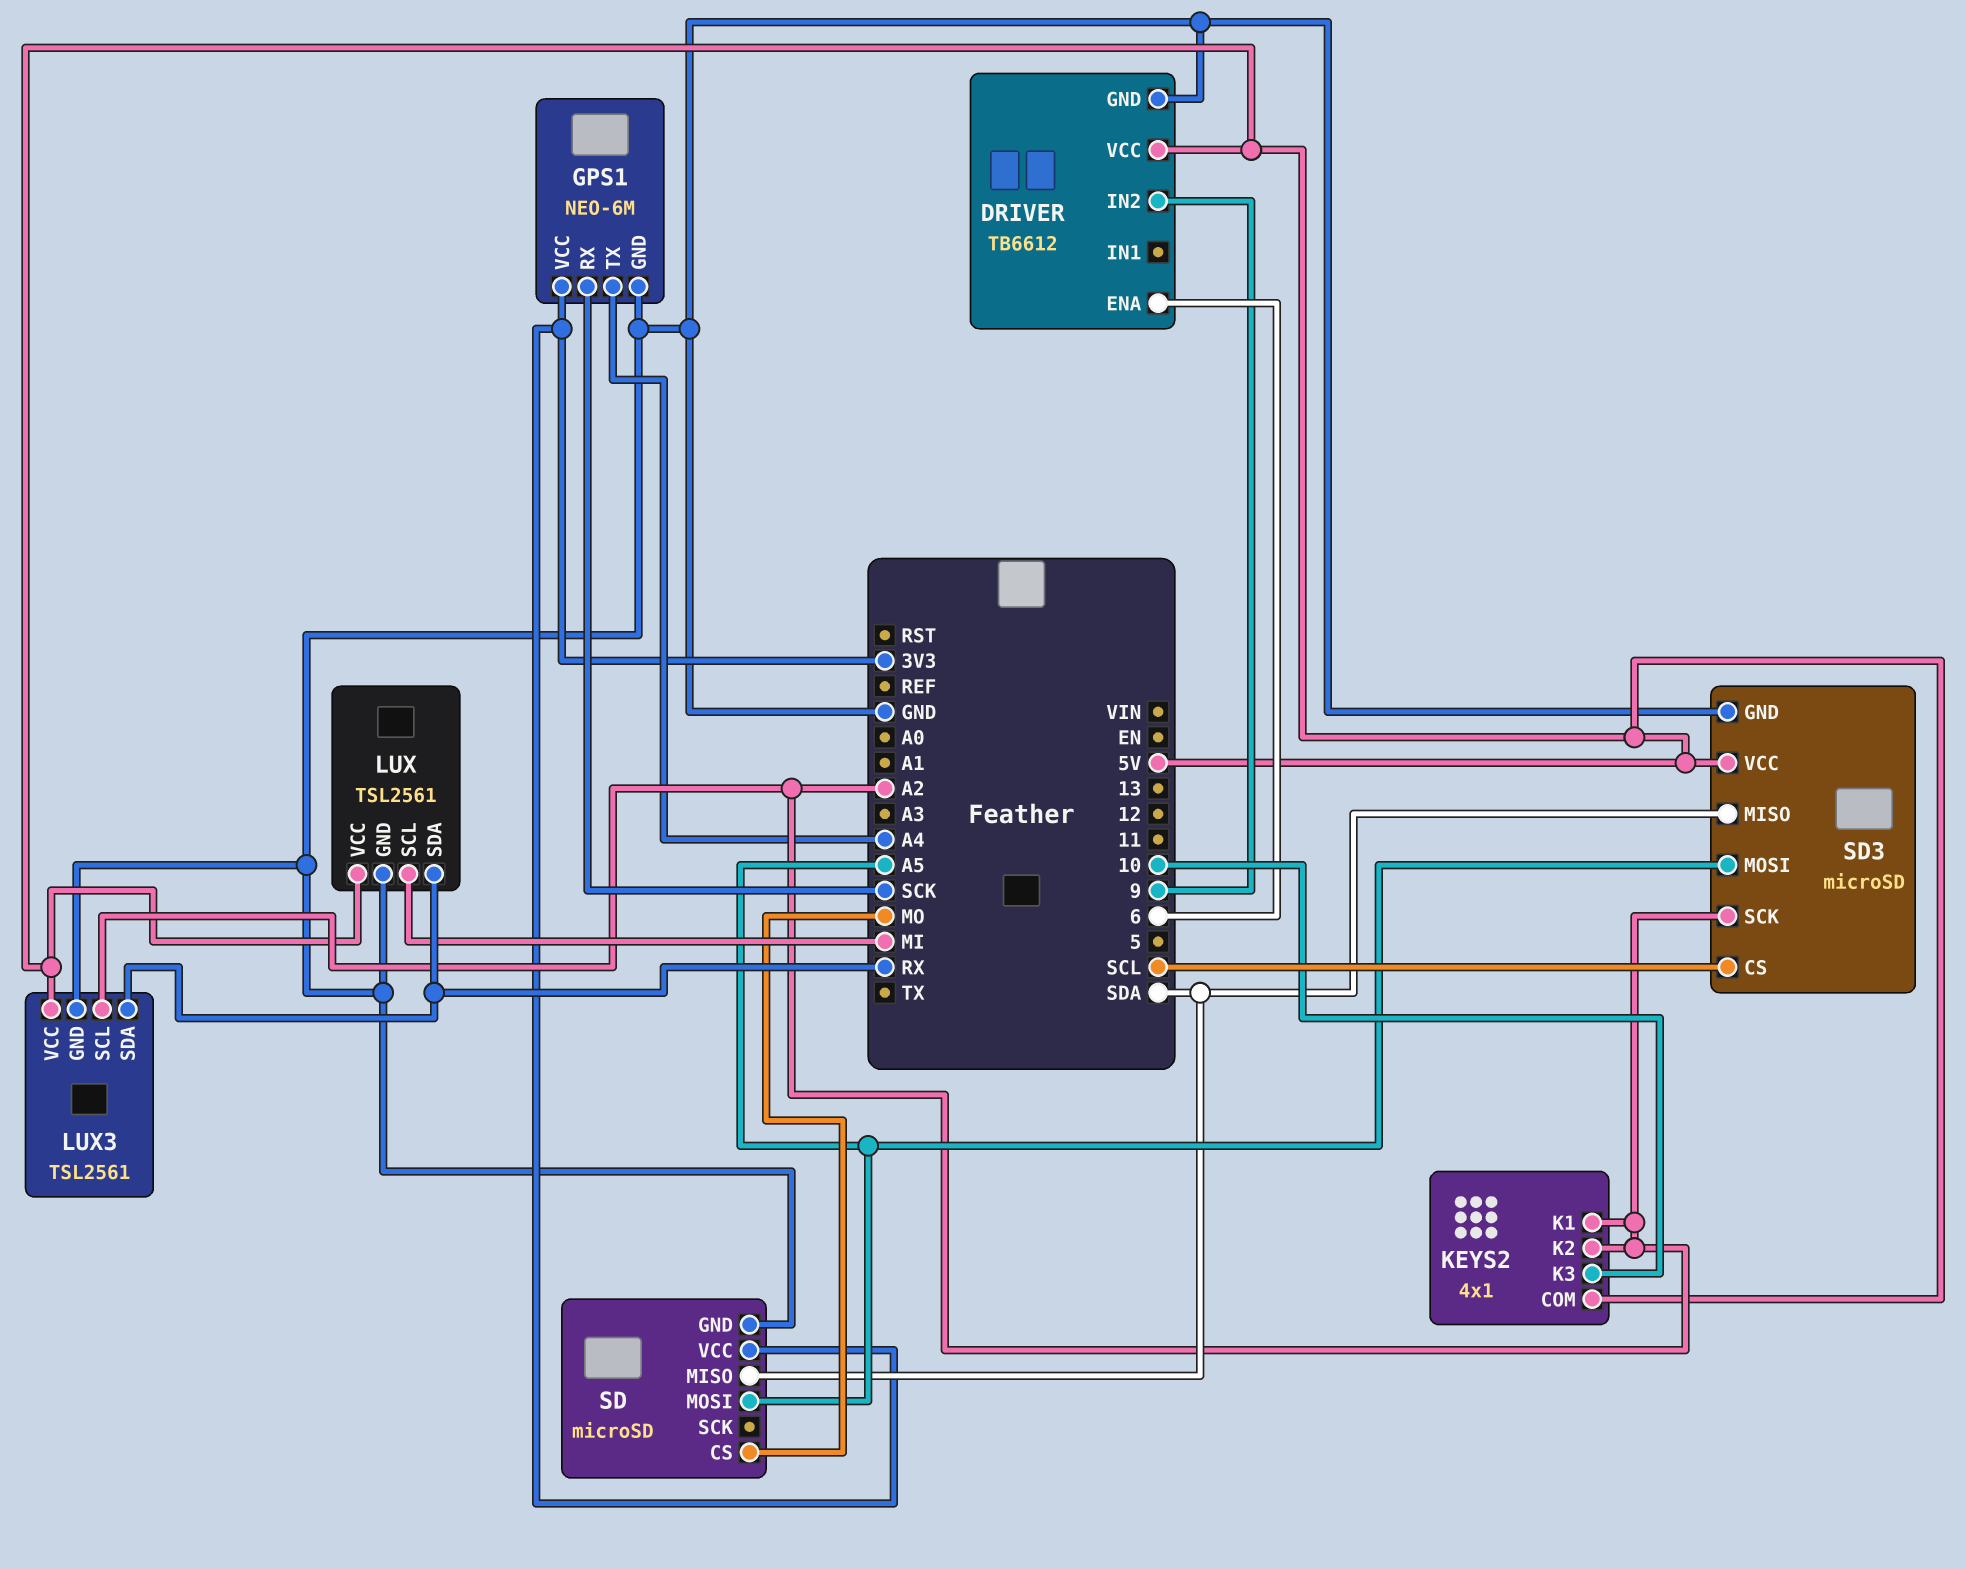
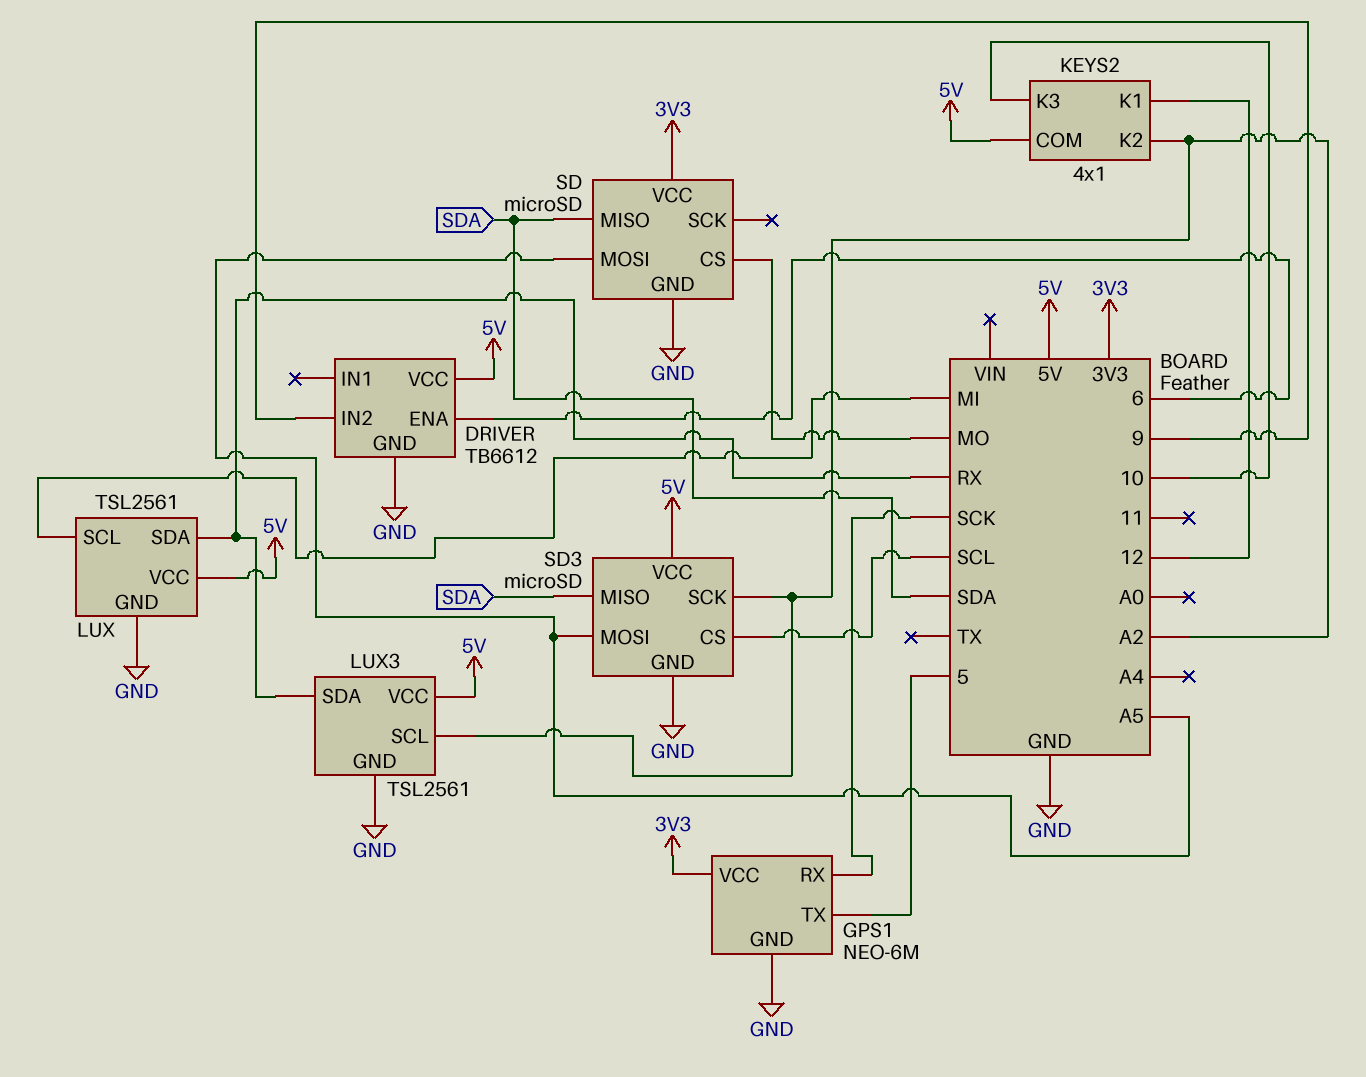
GPS1 pin TX: A4 -> 5
KEYS2 pin K1: A2 -> 12

